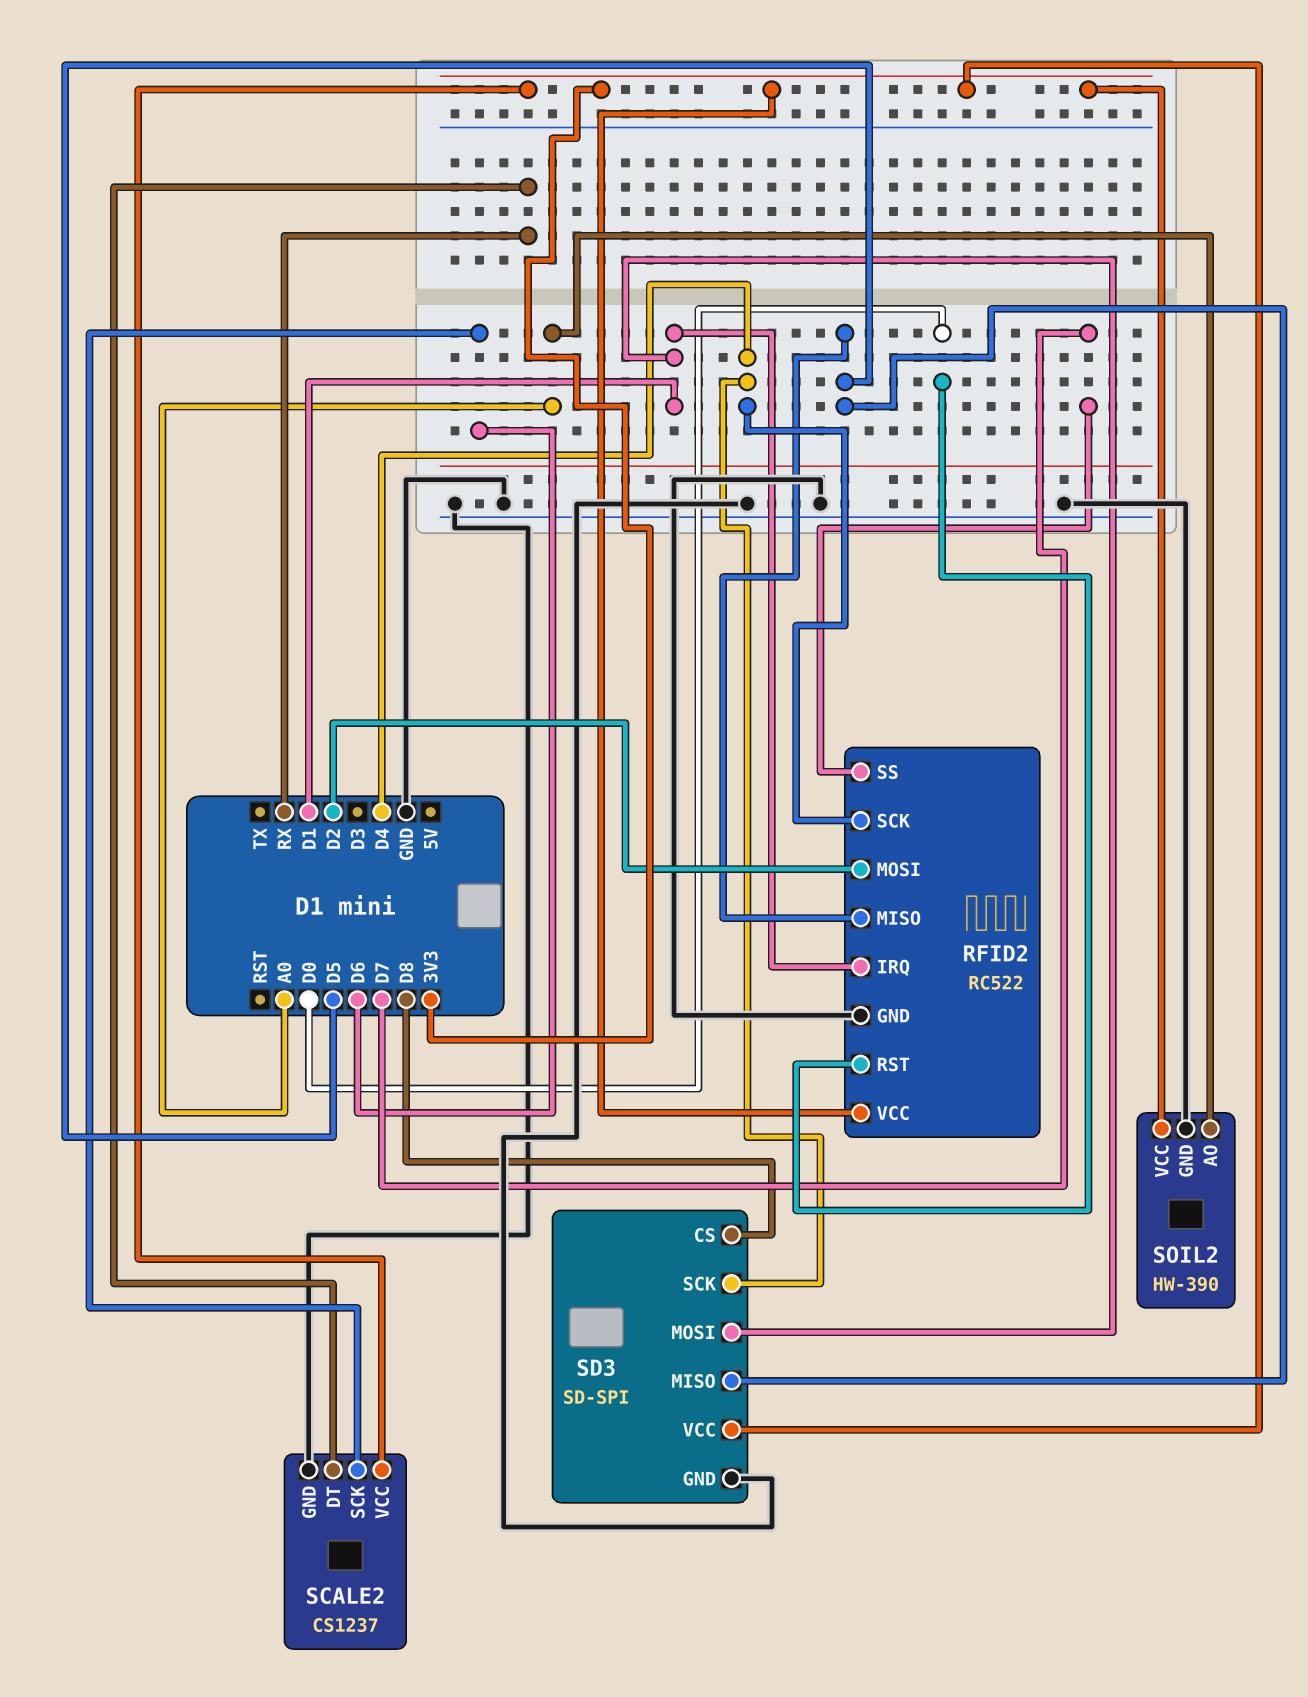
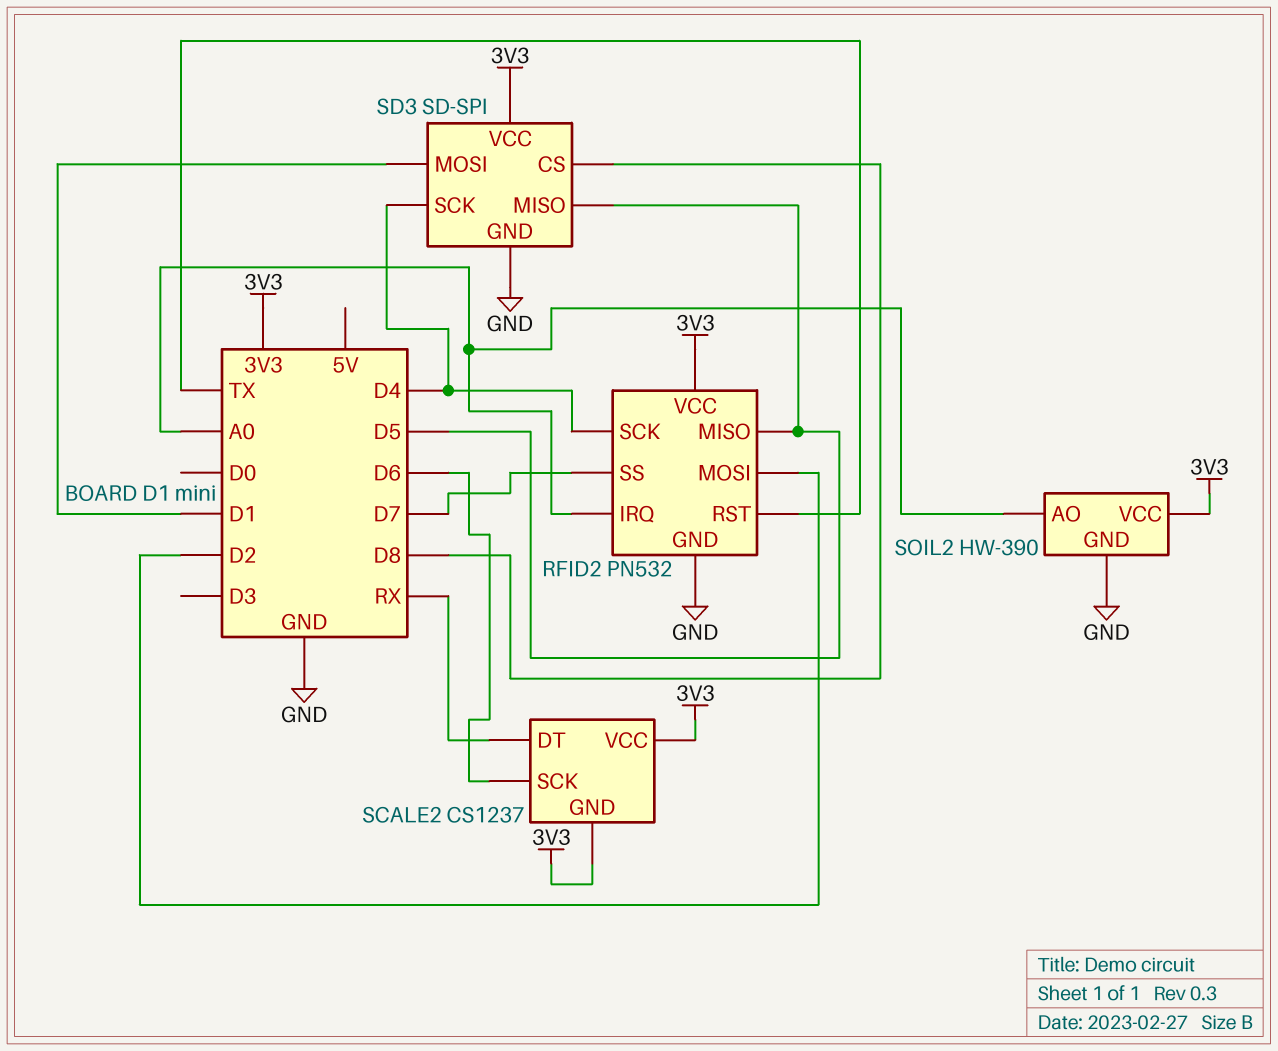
RFID2: RC522 -> PN532
RFID2 pin IRQ: D1 -> A0
RFID2 pin RST: D0 -> TX
SCALE2 pin GND: GND -> 3V3

